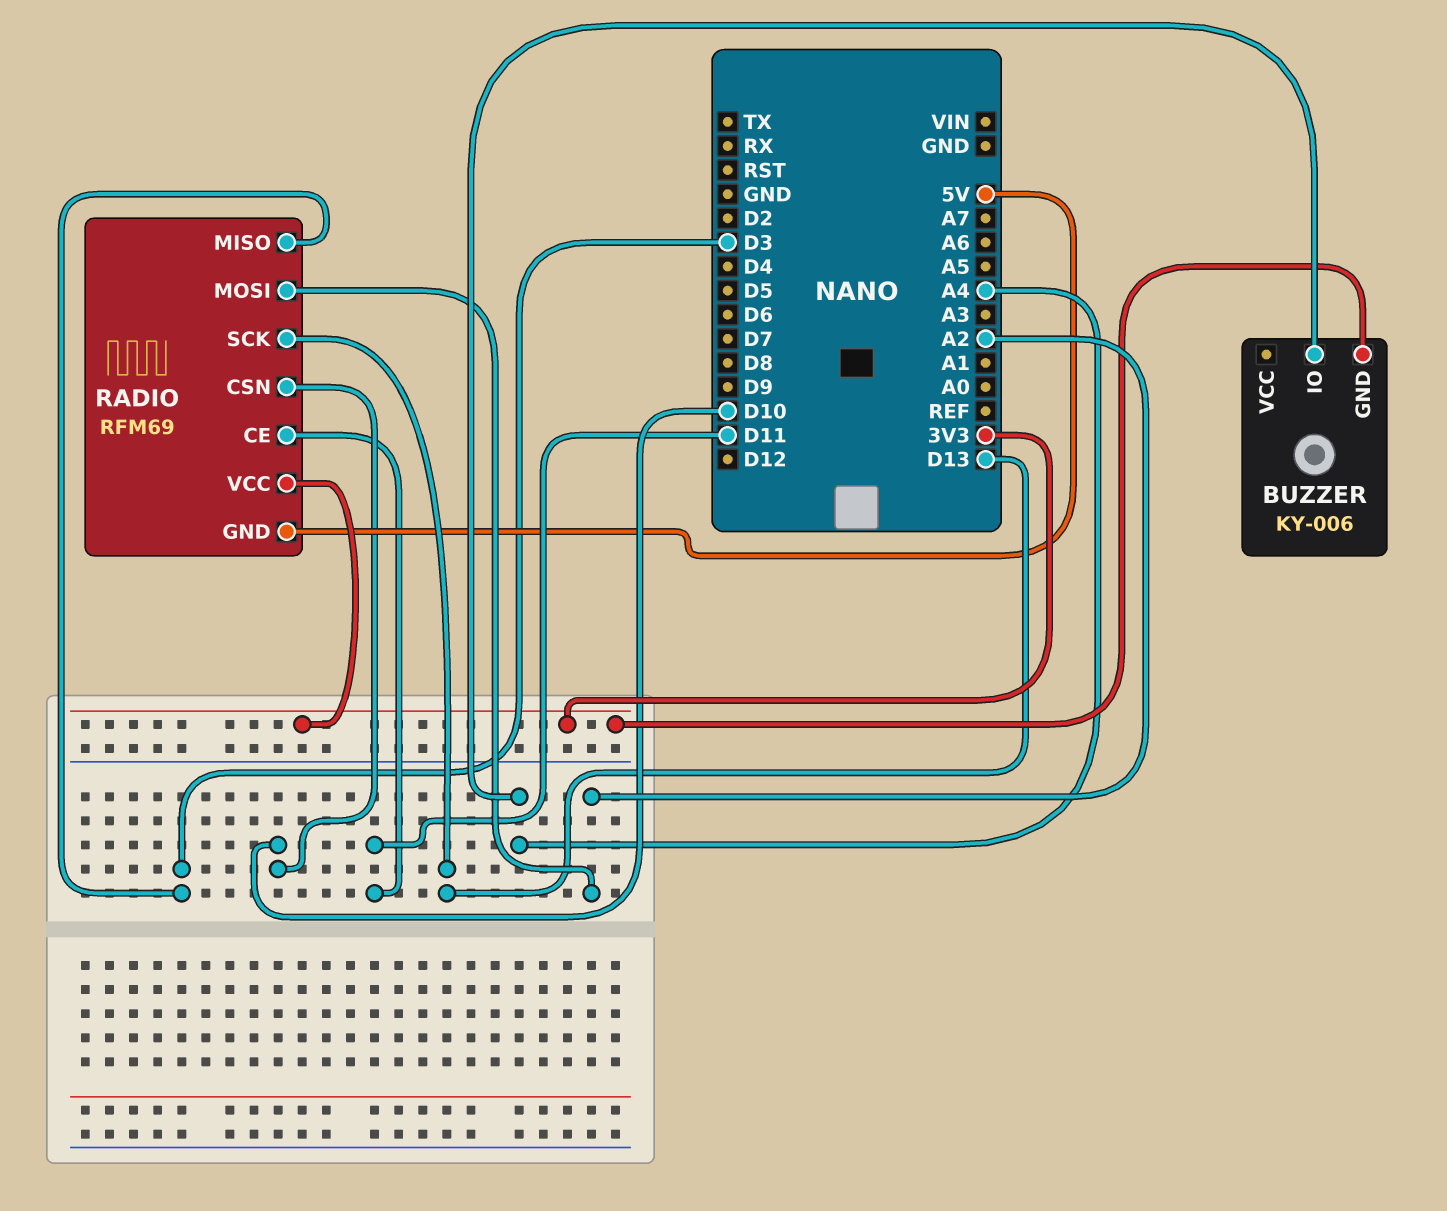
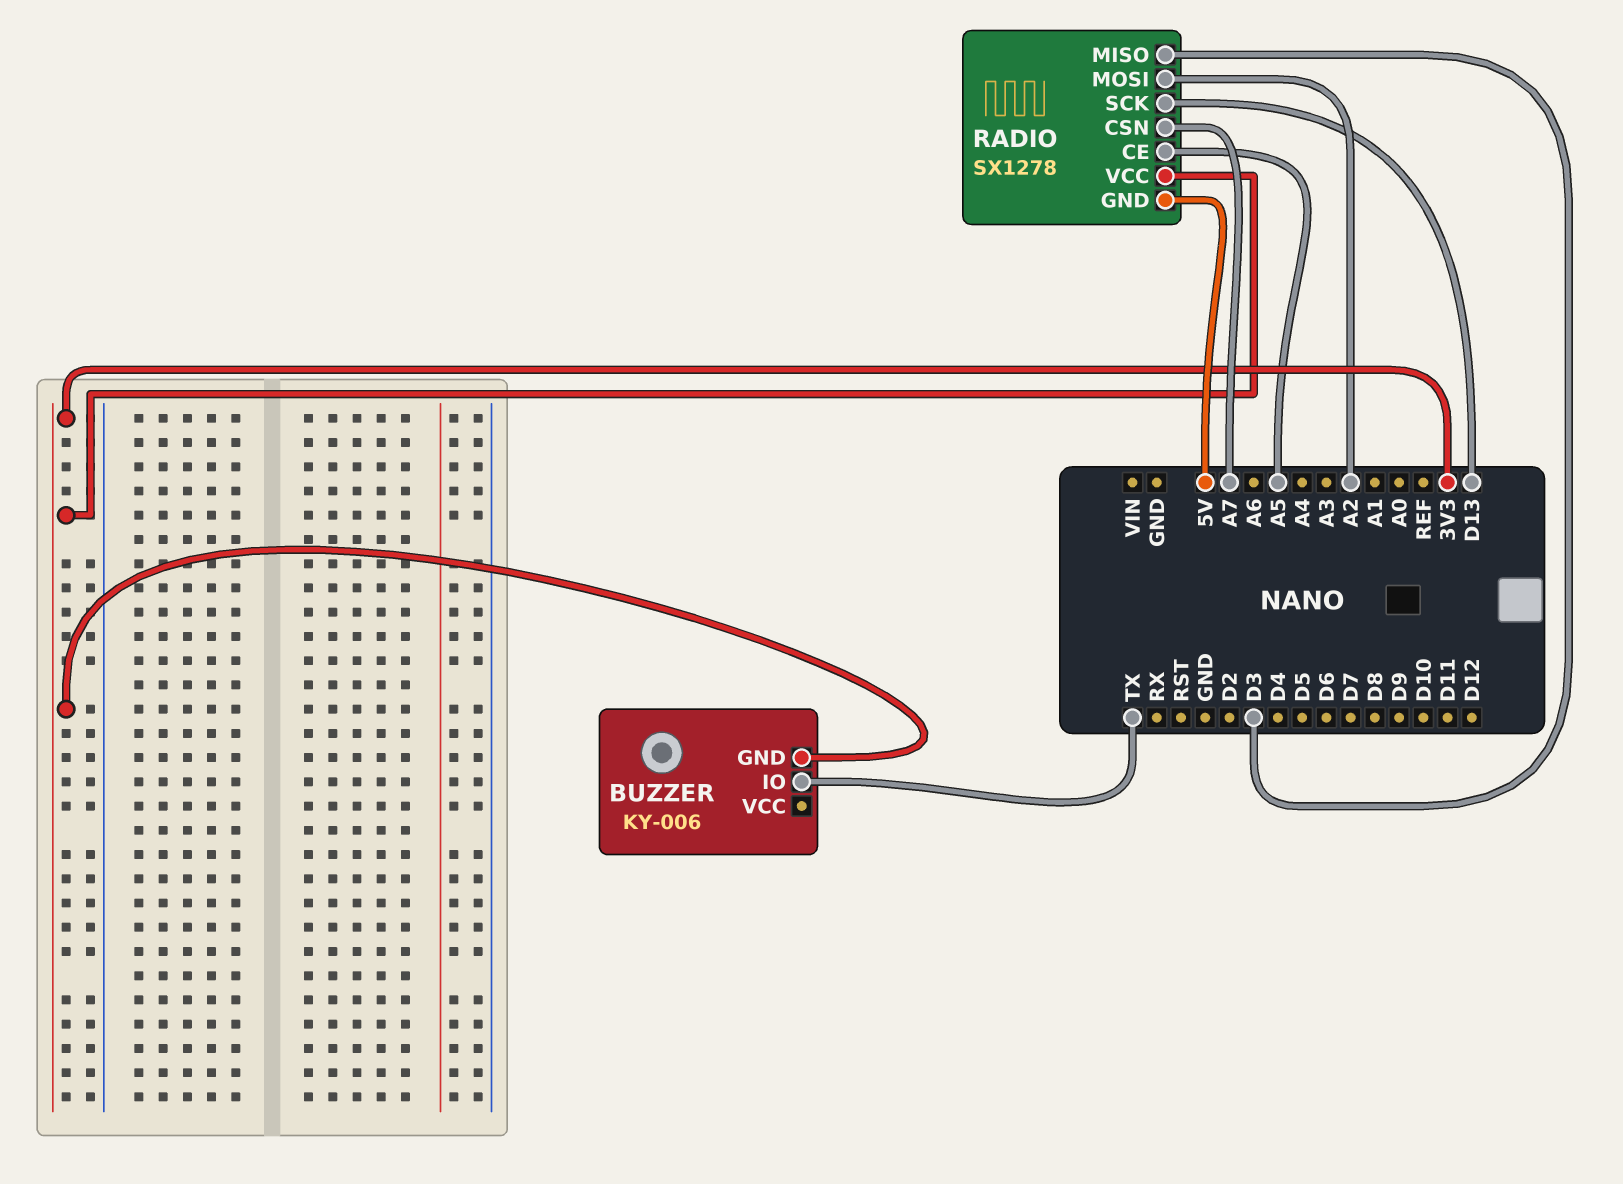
BUZZER pin IO: A4 -> TX
RADIO: RFM69 -> SX1278
RADIO pin CE: D11 -> A5
RADIO pin CSN: D10 -> A7

